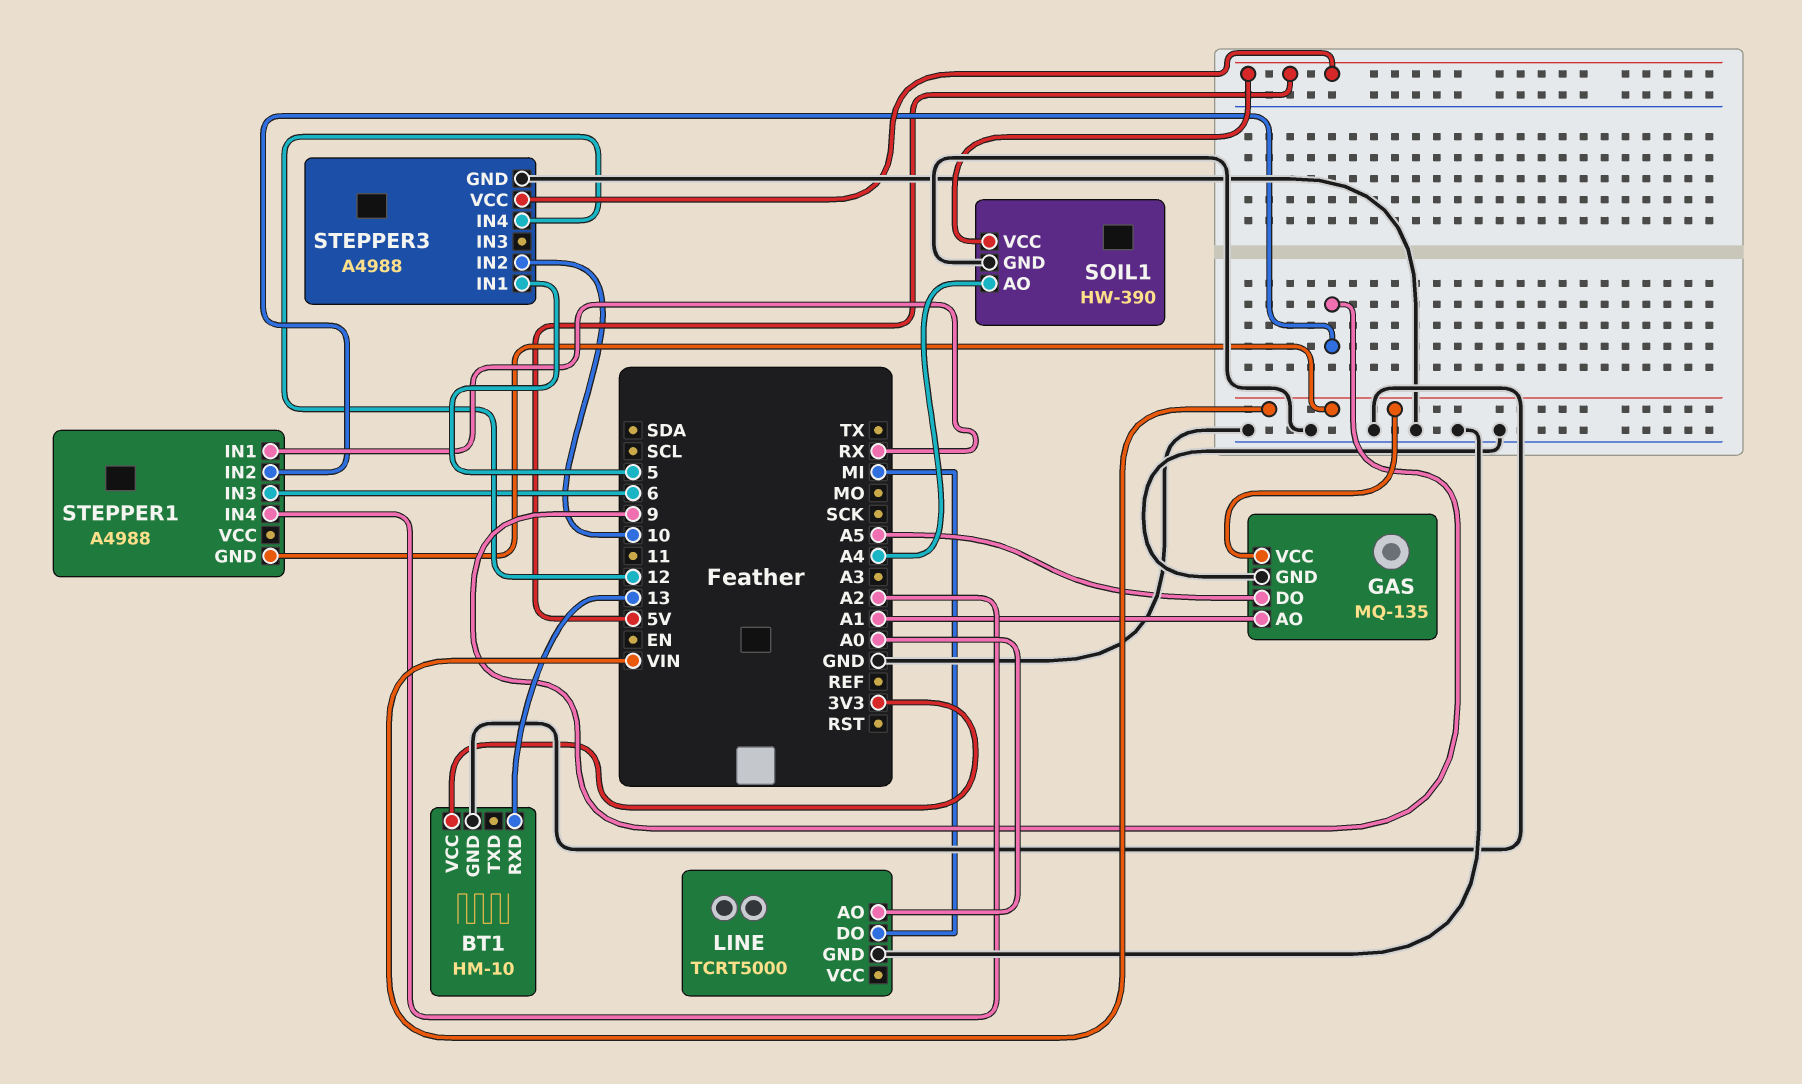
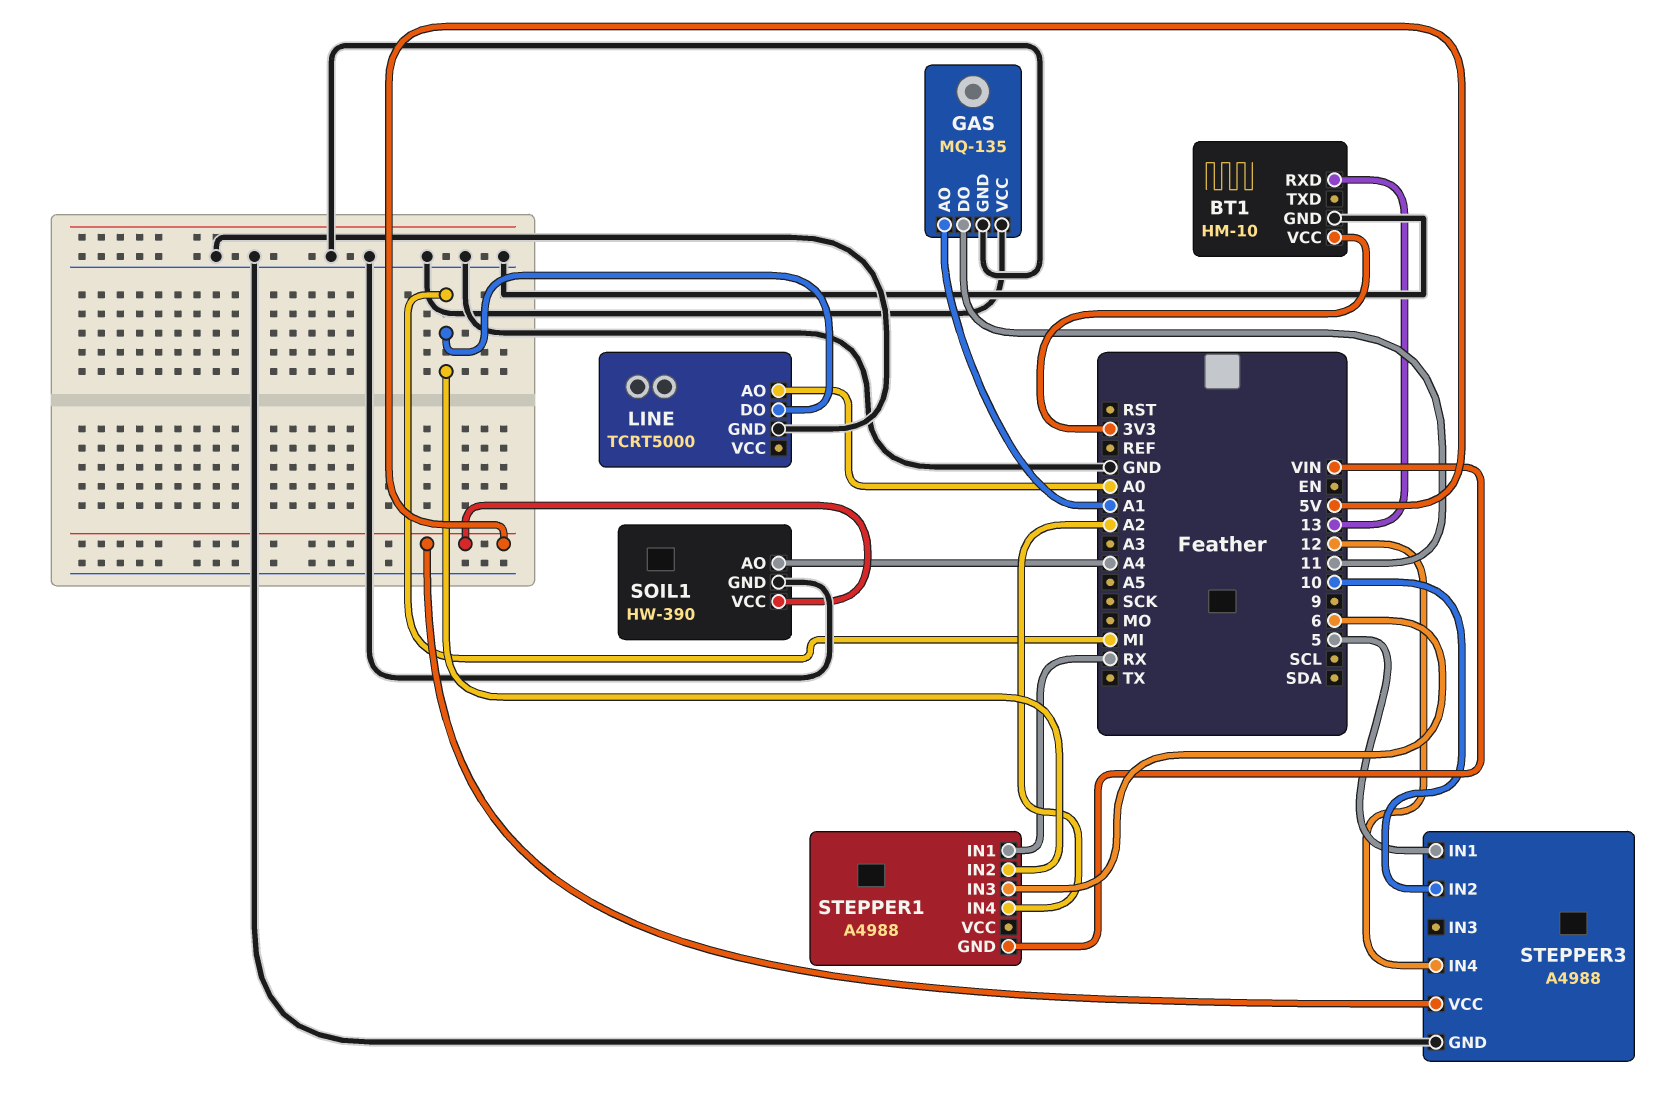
GAS pin DO: A5 -> 11
GAS pin VCC: VIN -> GND
STEPPER1 pin IN2: 9 -> MI

